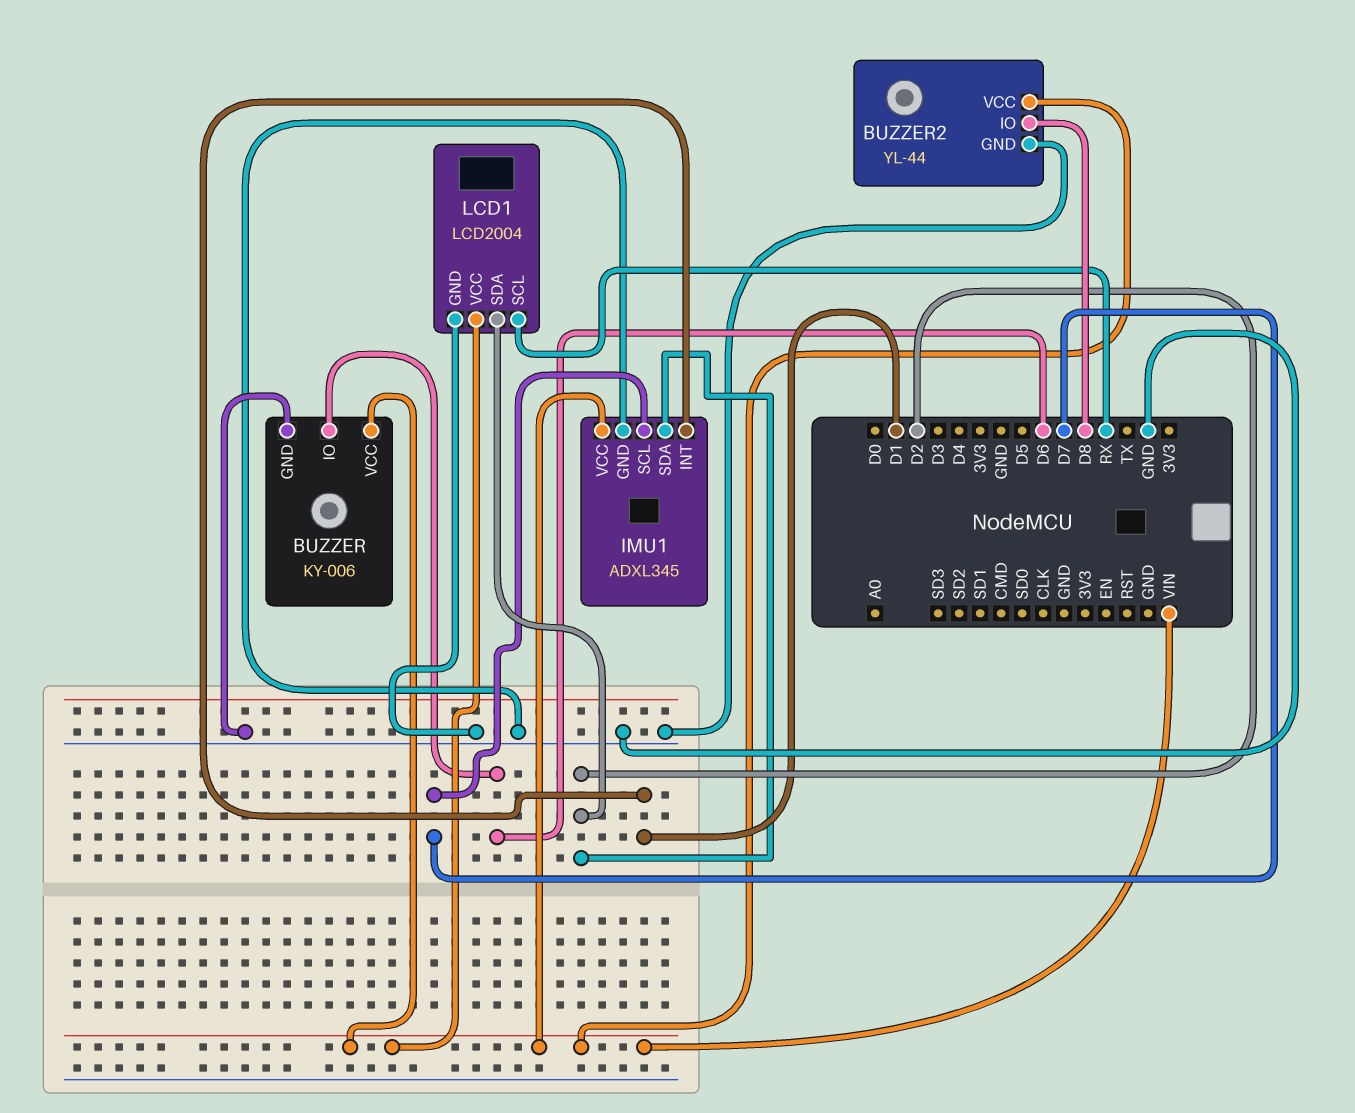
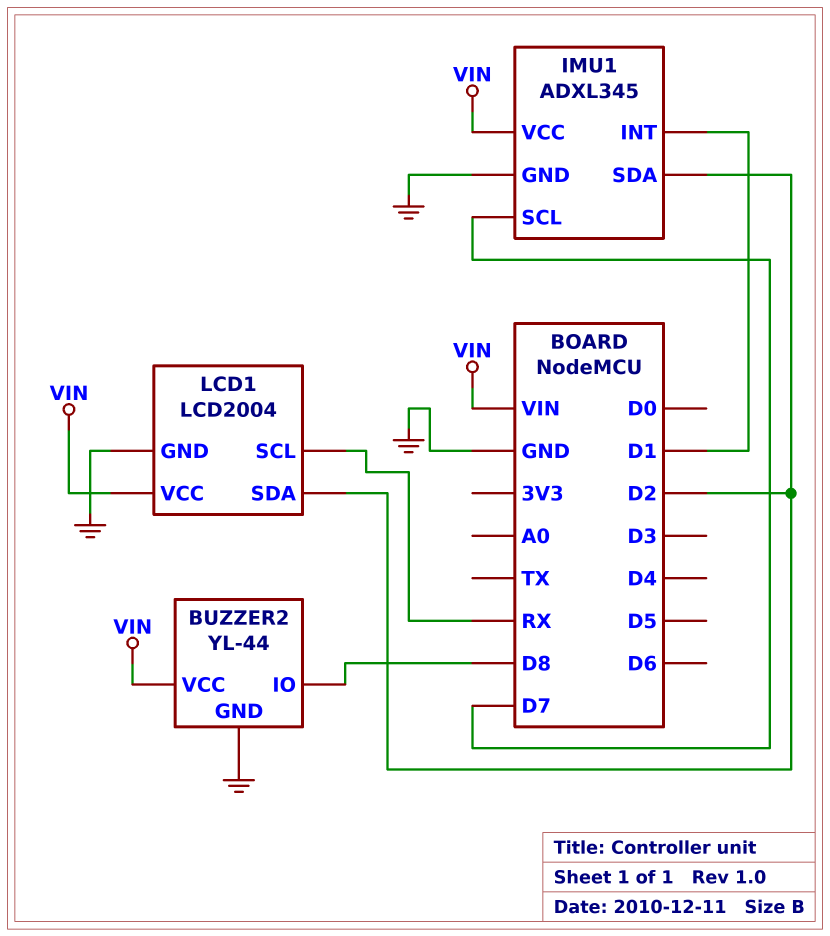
BUZZER: KY-006 -> none
BUZZER pin GND: GND -> none
BUZZER pin IO: D6 -> none
BUZZER pin VCC: VIN -> none

